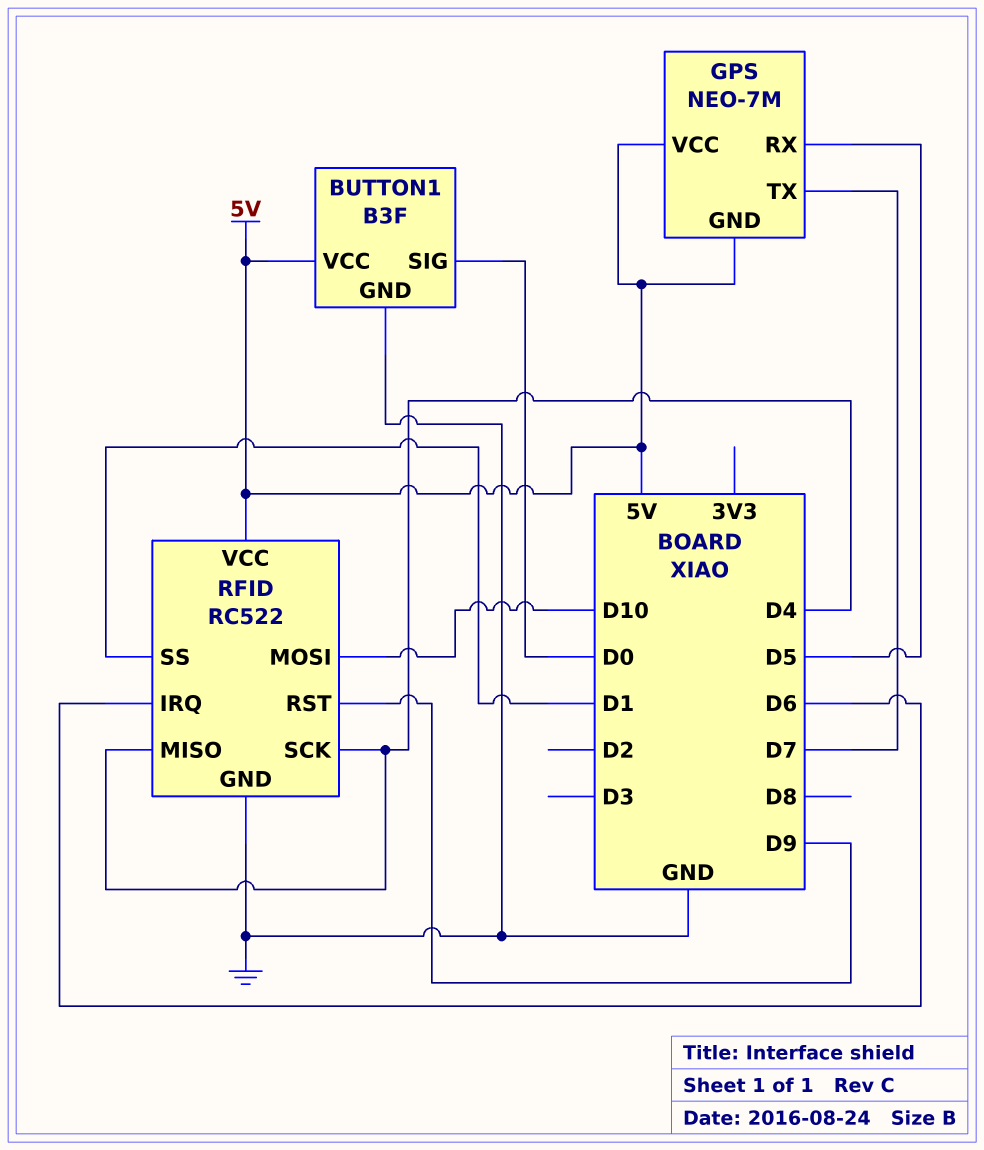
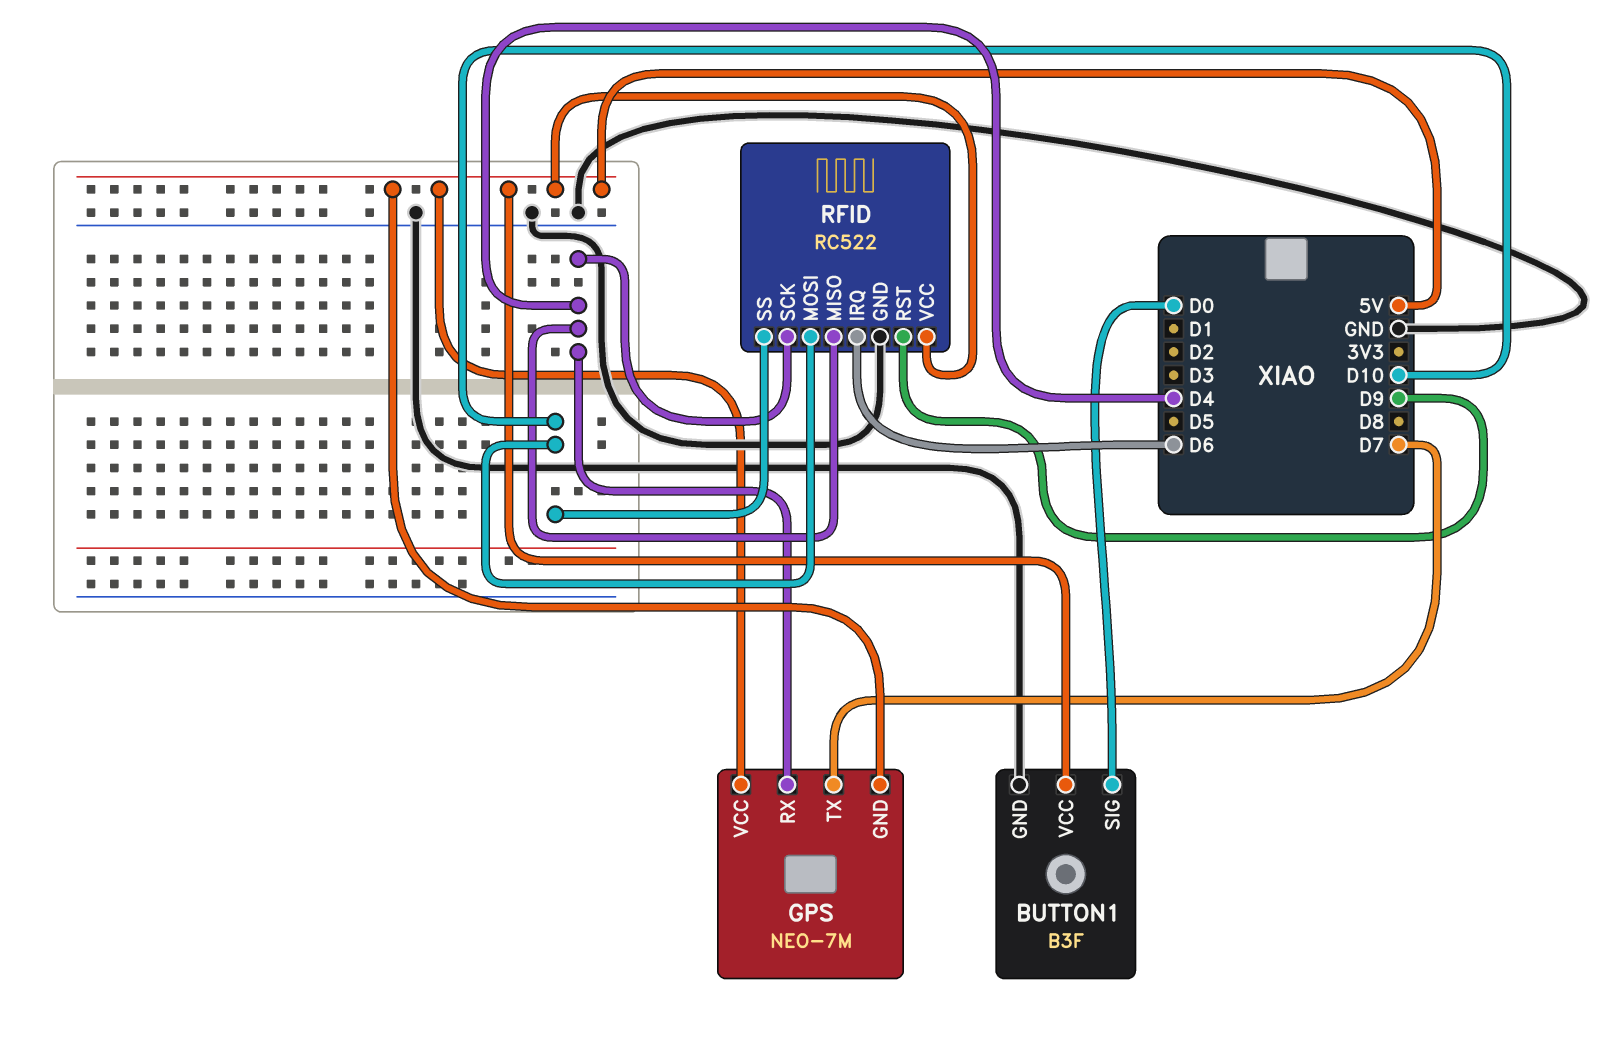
GPS pin RX: D5 -> D4
RFID pin SS: D1 -> D10

